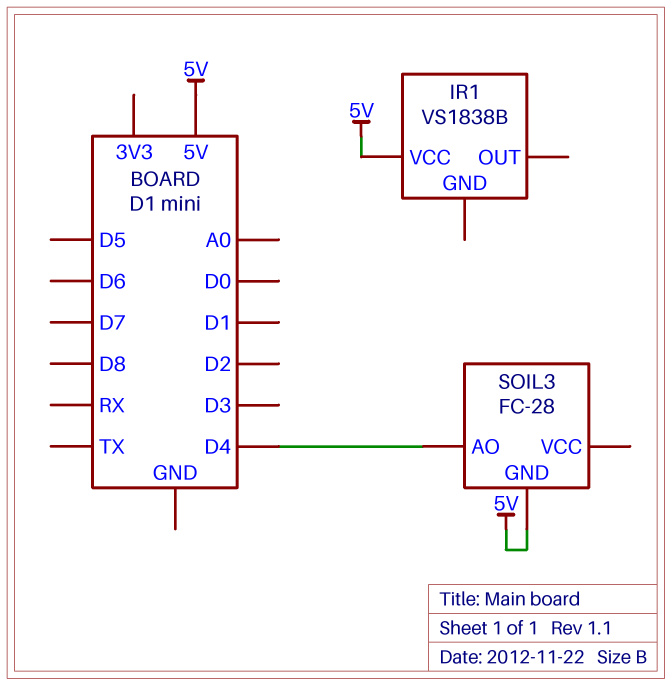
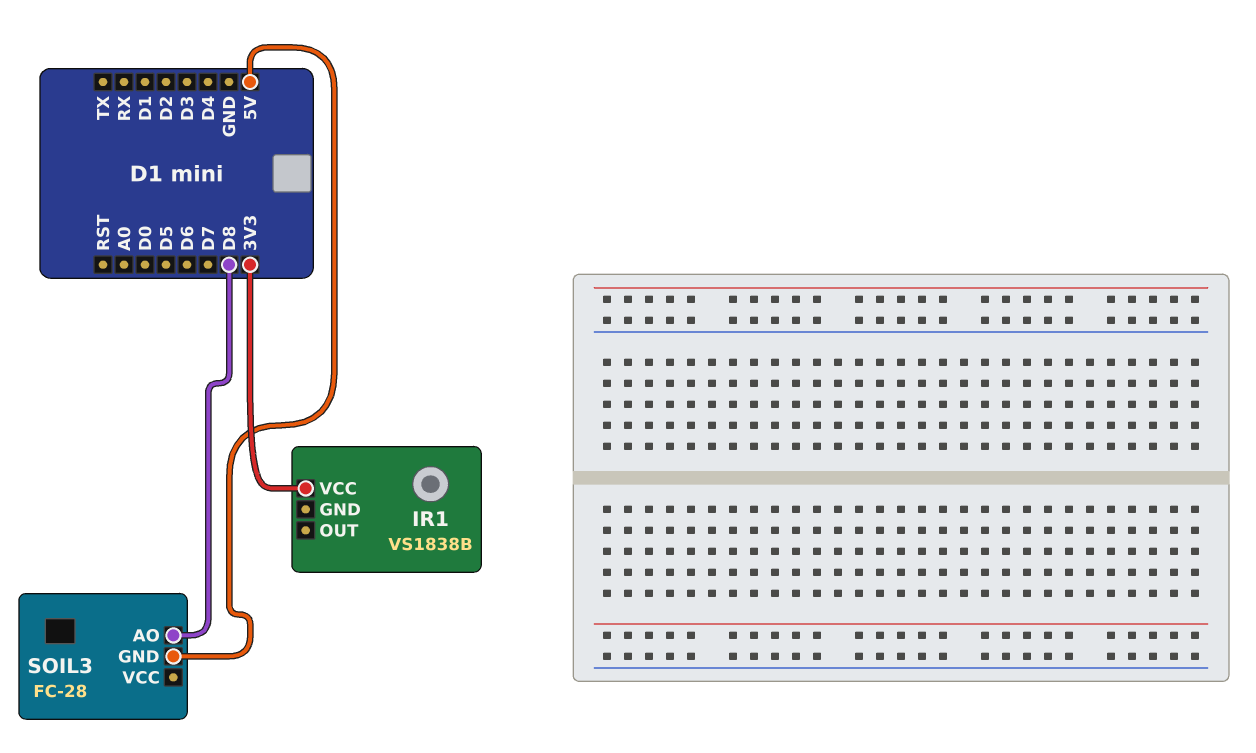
IR1 pin VCC: 5V -> 3V3
SOIL3 pin AO: D4 -> D8

